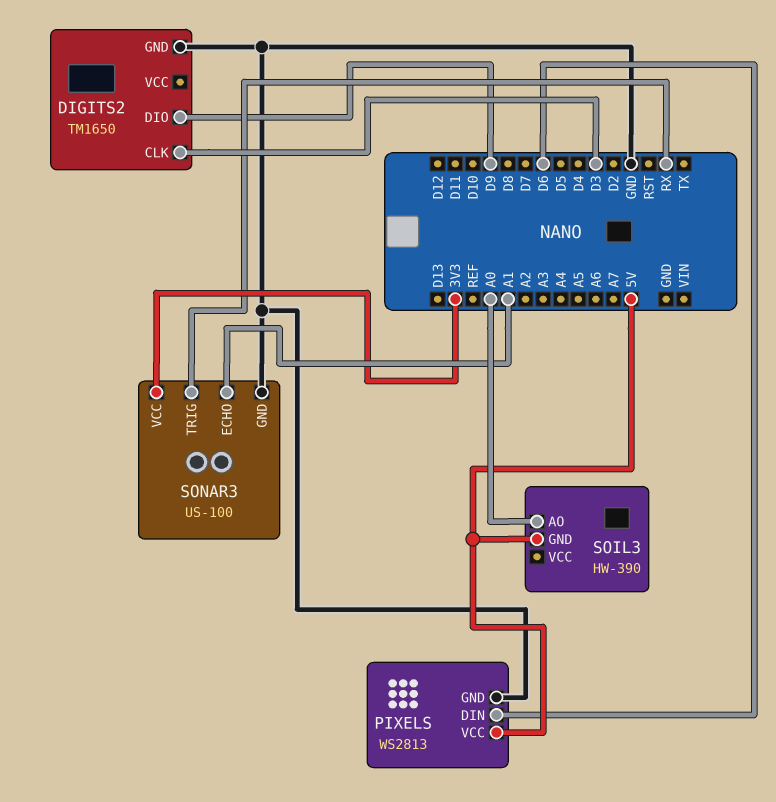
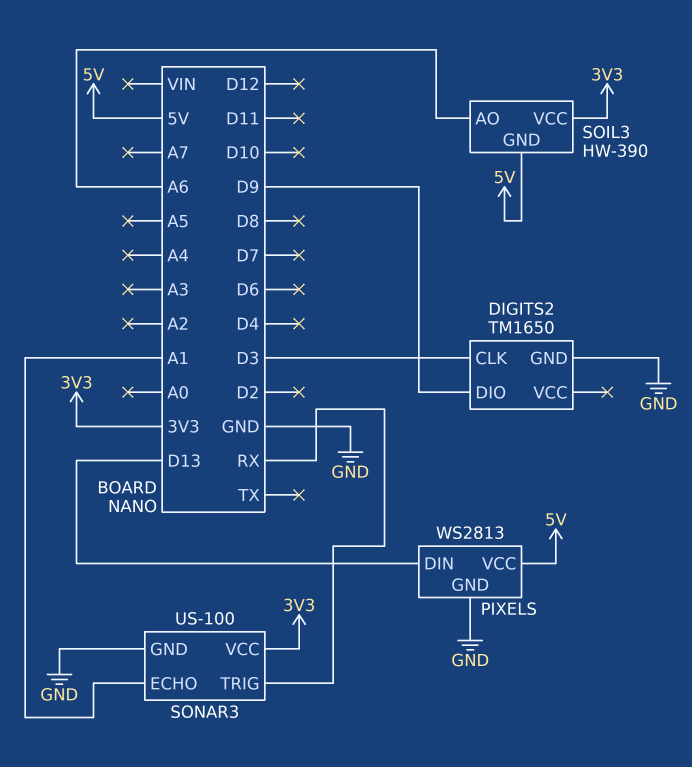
PIXELS pin DIN: D6 -> D13
SOIL3 pin AO: A0 -> A6
SOIL3 pin VCC: none -> 3V3

